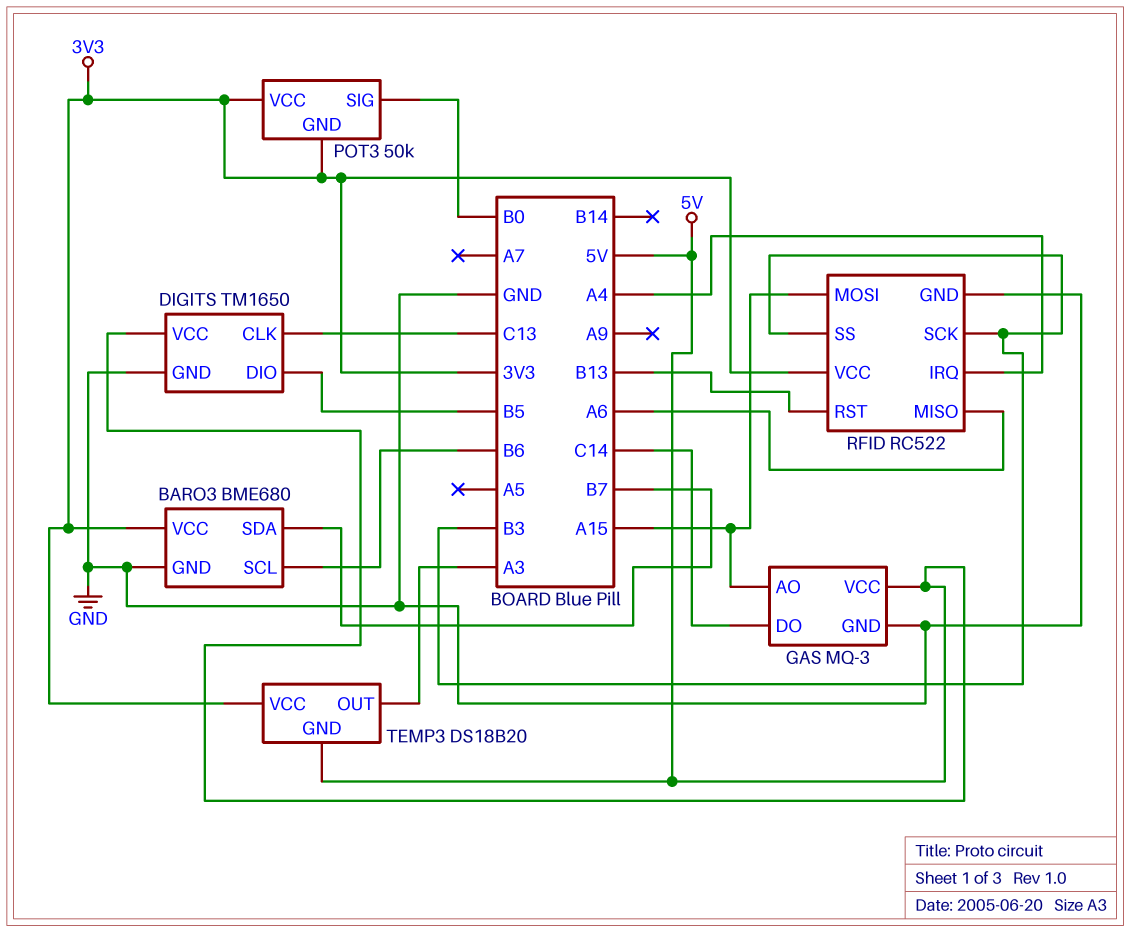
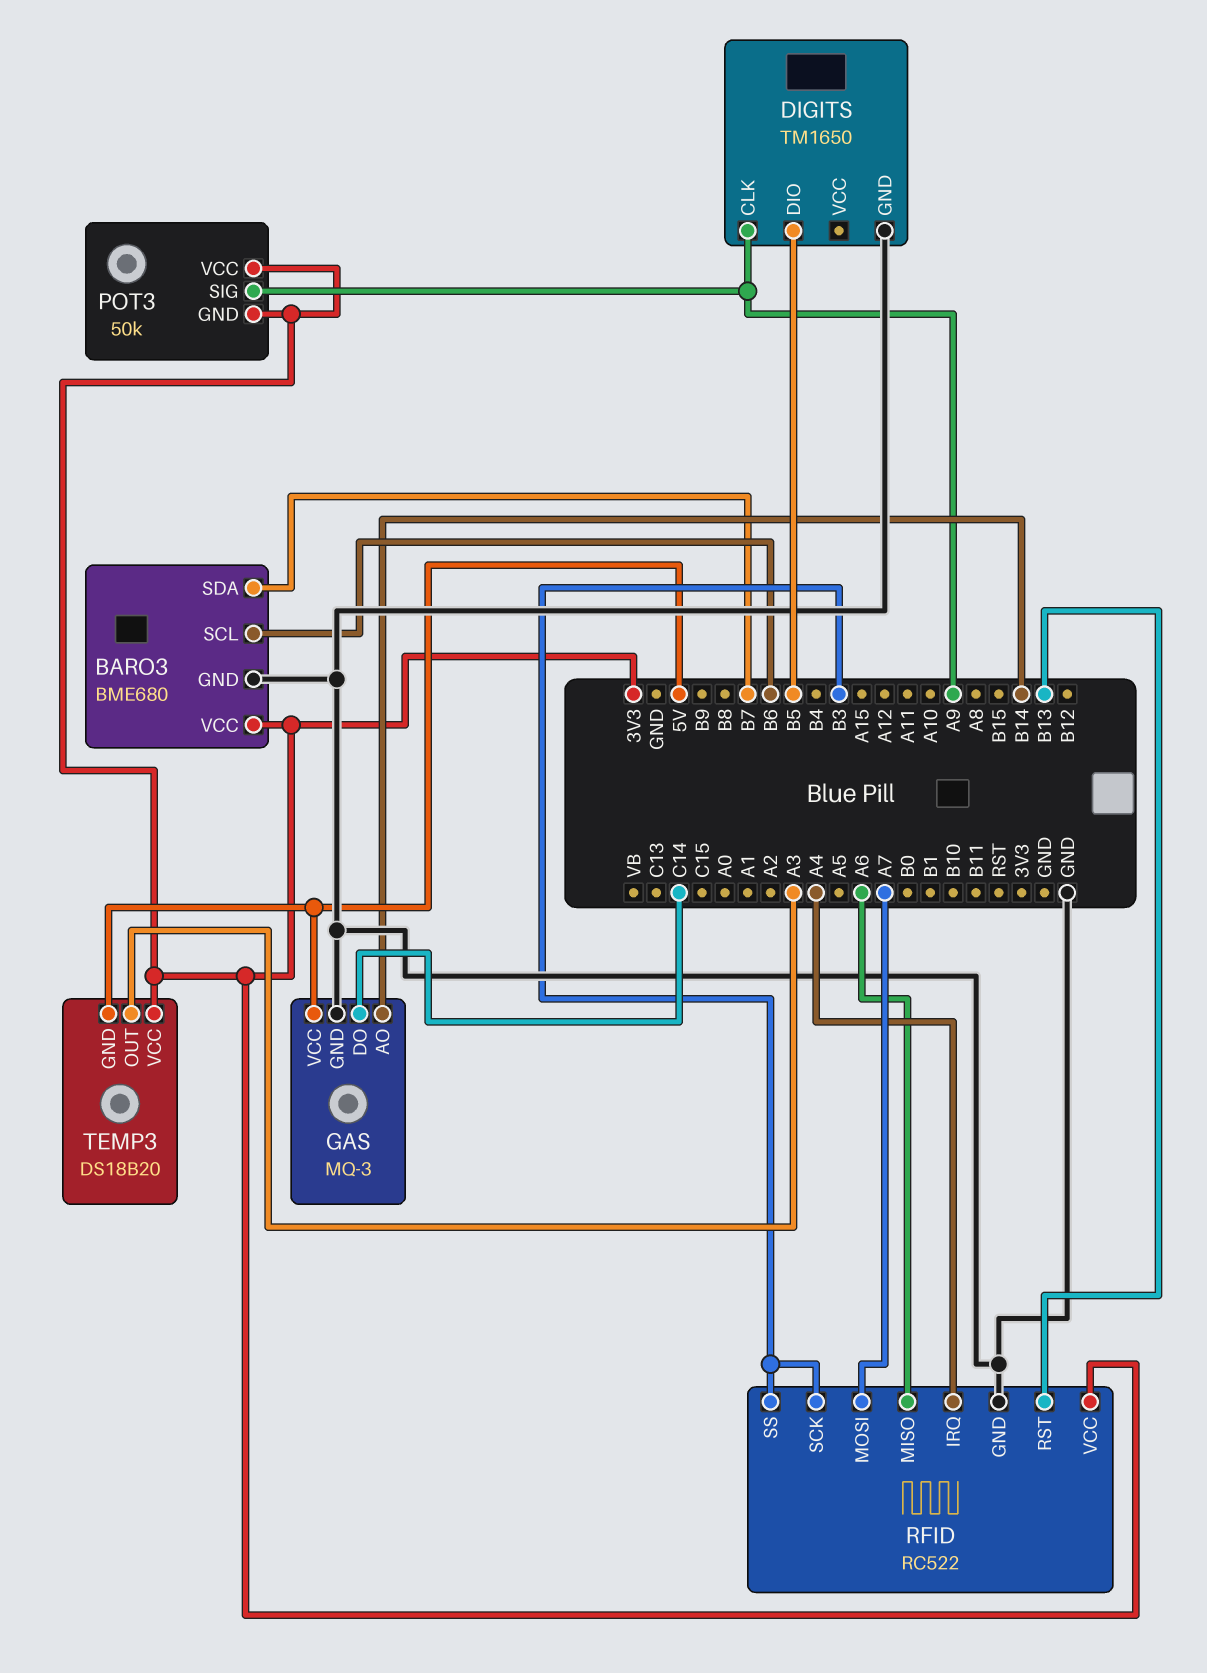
DIGITS pin CLK: C13 -> A9
DIGITS pin VCC: 5V -> none
GAS pin AO: A15 -> B14
POT3 pin SIG: B0 -> A9
RFID pin MOSI: A15 -> A7

